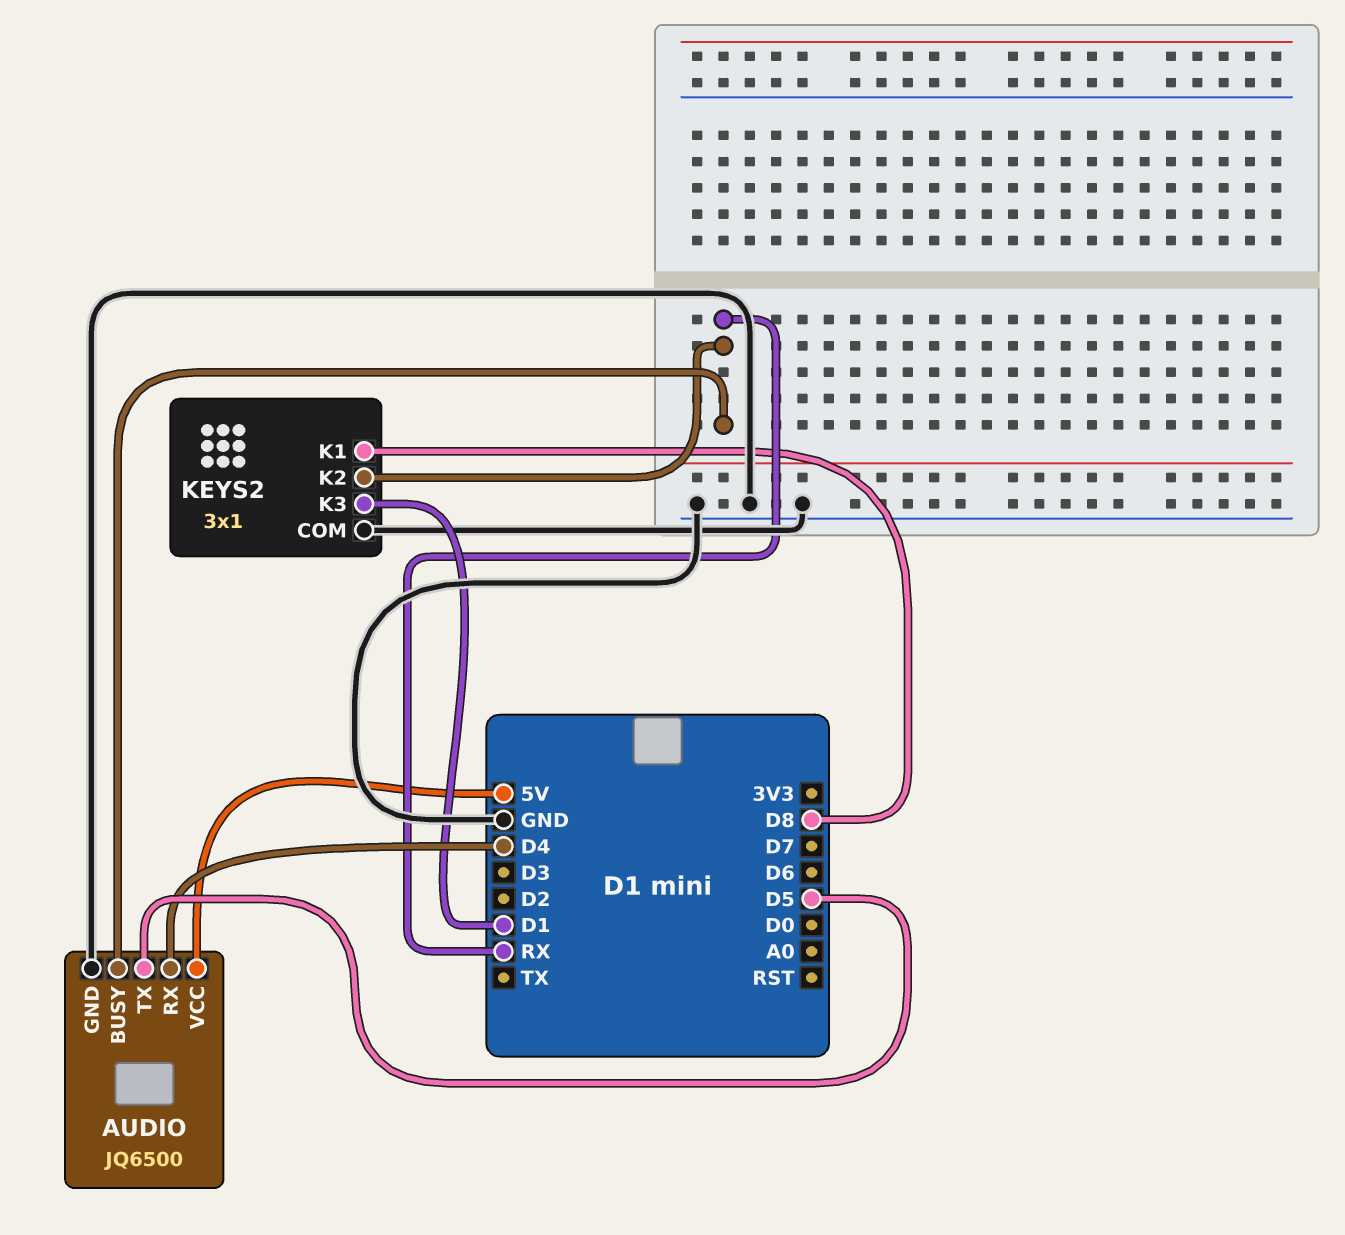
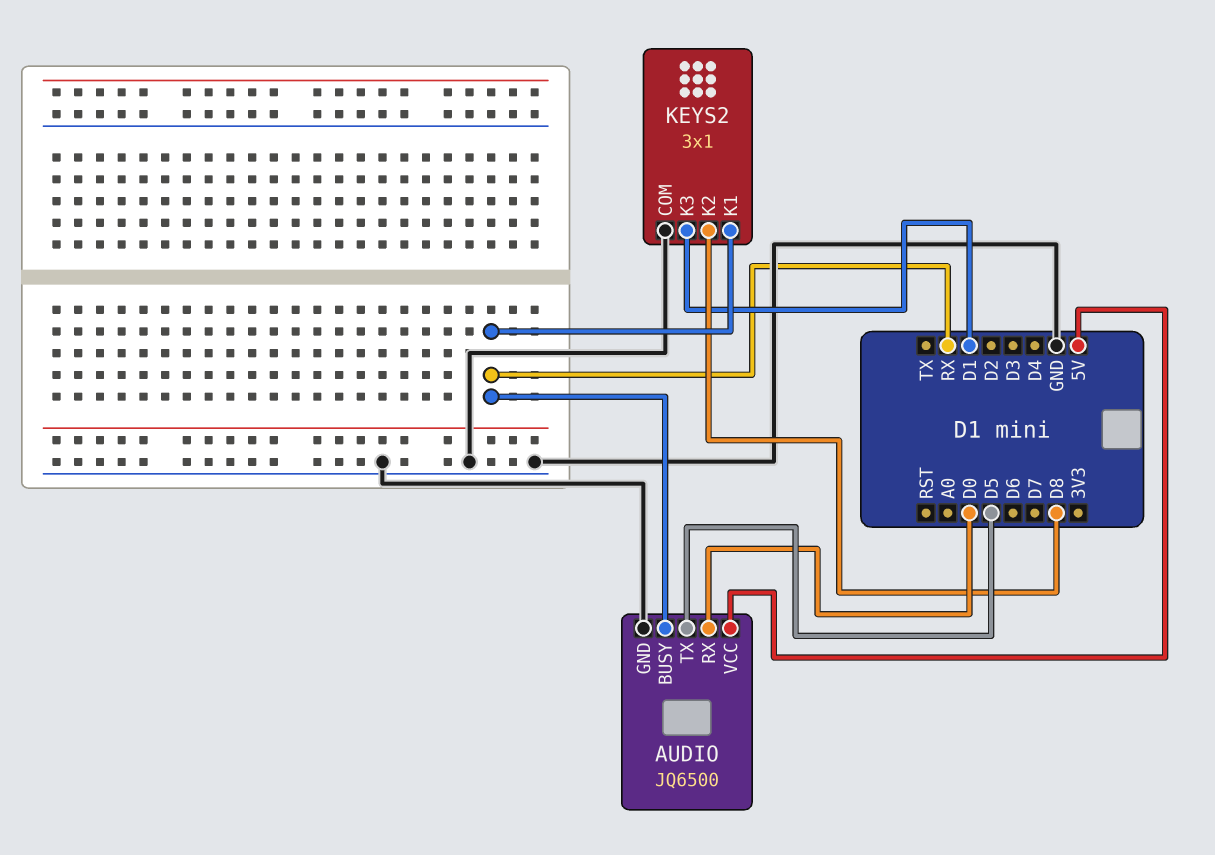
AUDIO pin RX: D4 -> D0
KEYS2 pin K1: D8 -> RX
KEYS2 pin K2: RX -> D8

